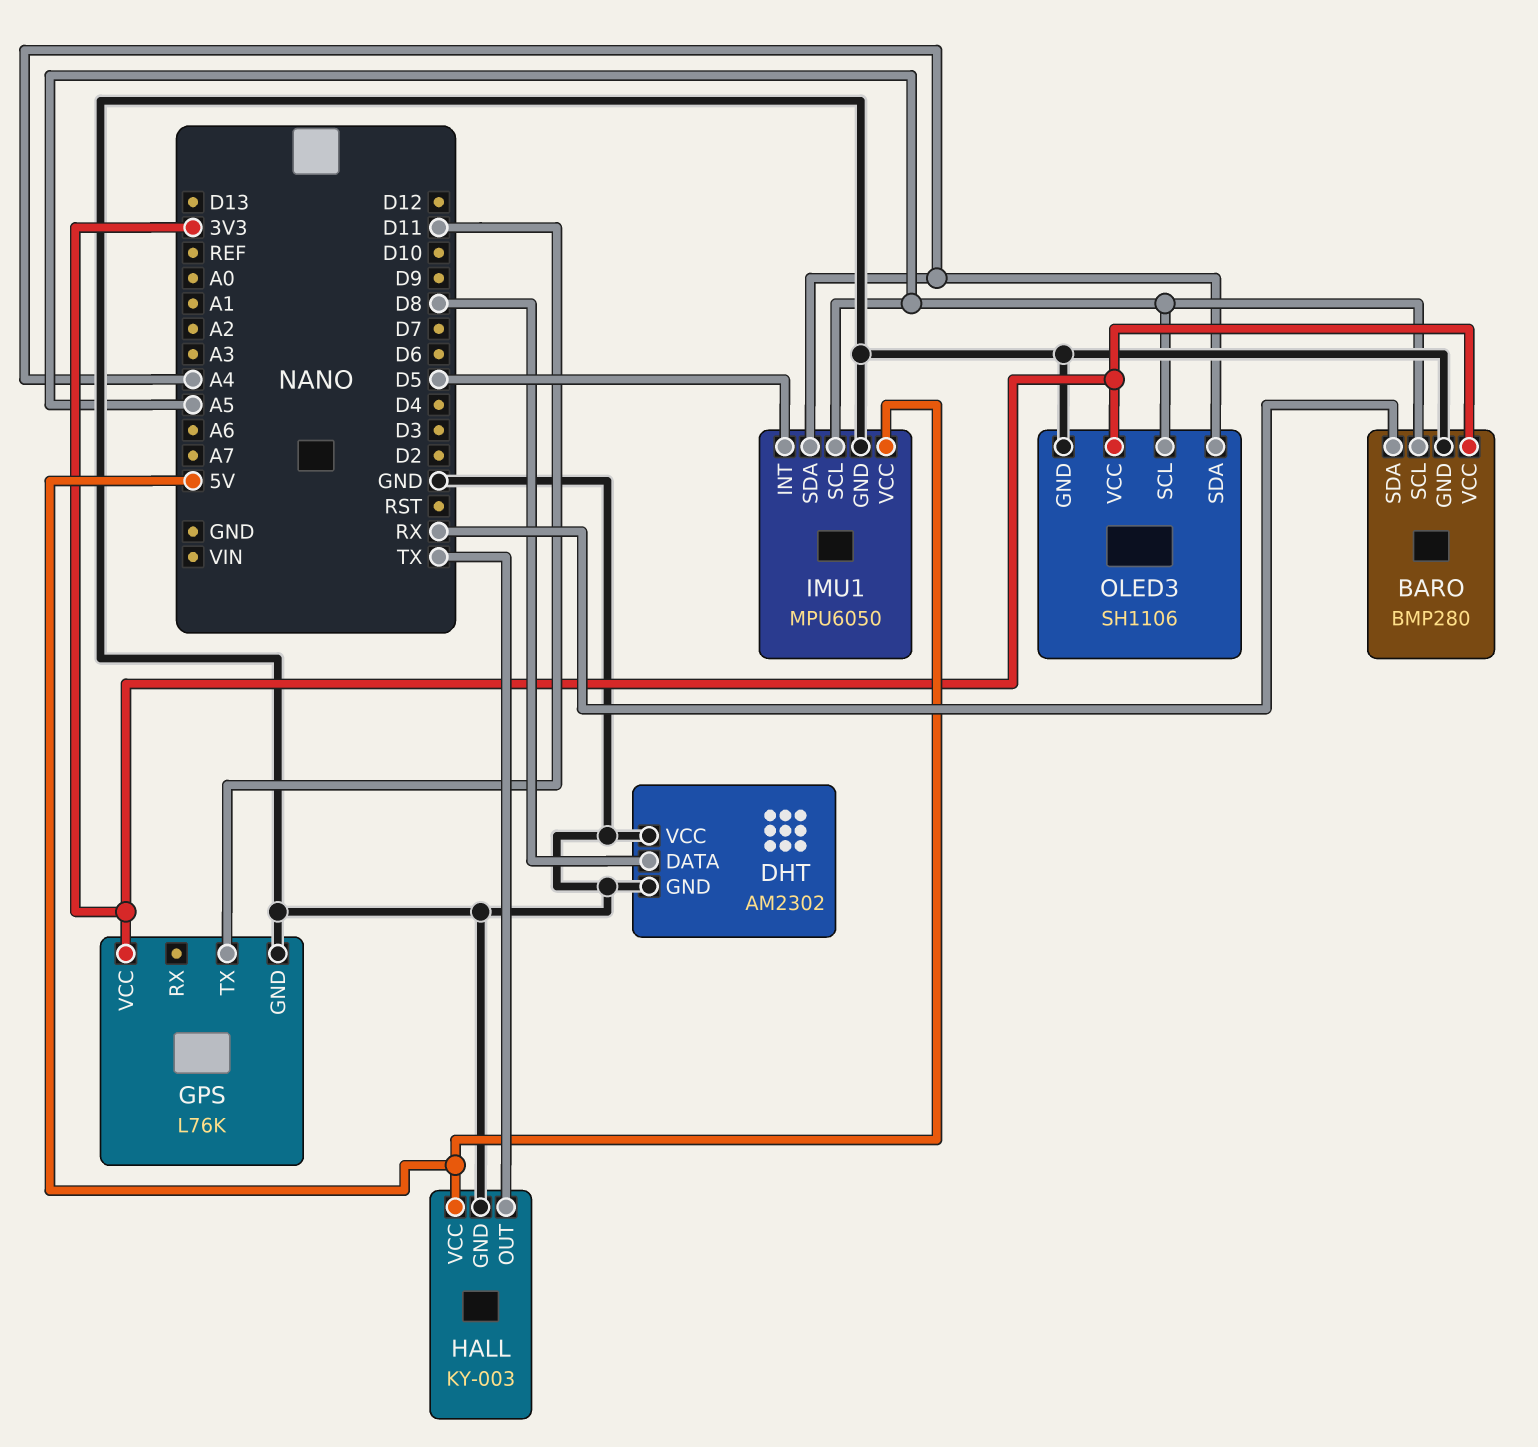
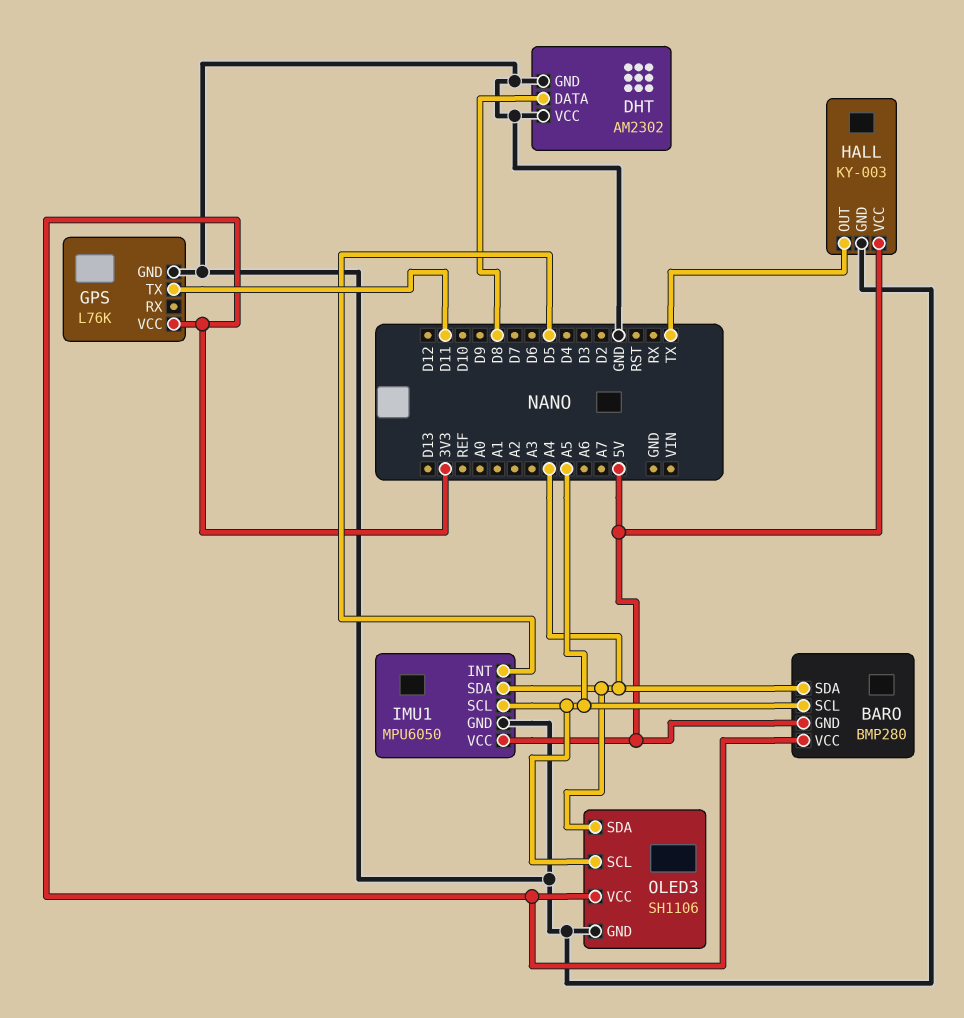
BARO pin GND: GND -> 5V
BARO pin SDA: RX -> A4

